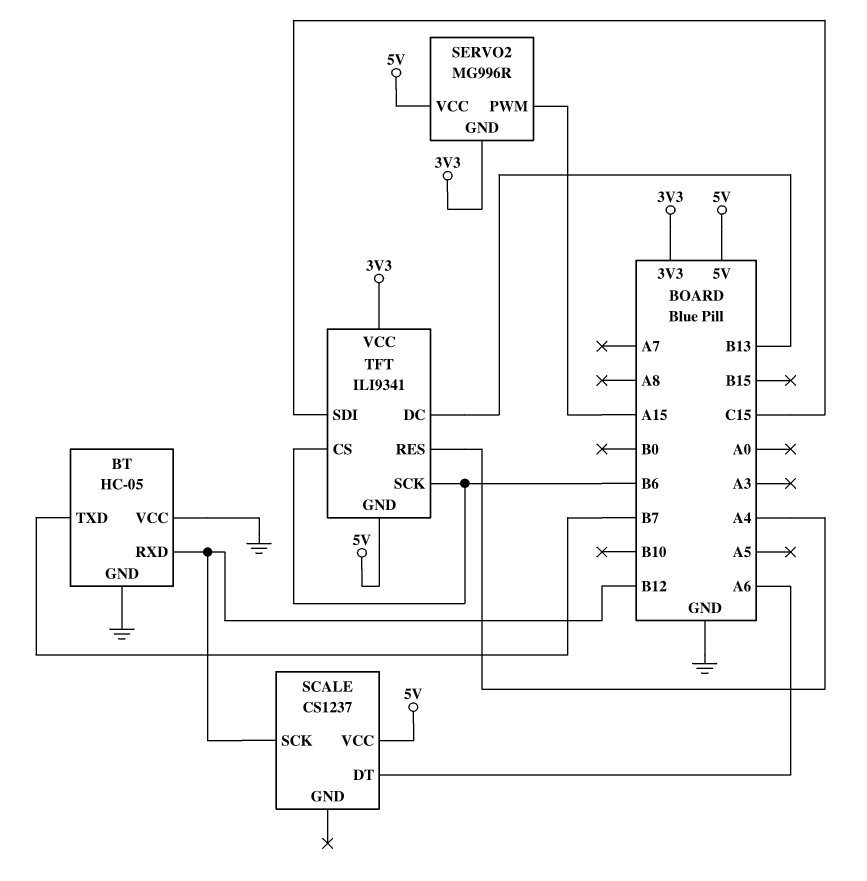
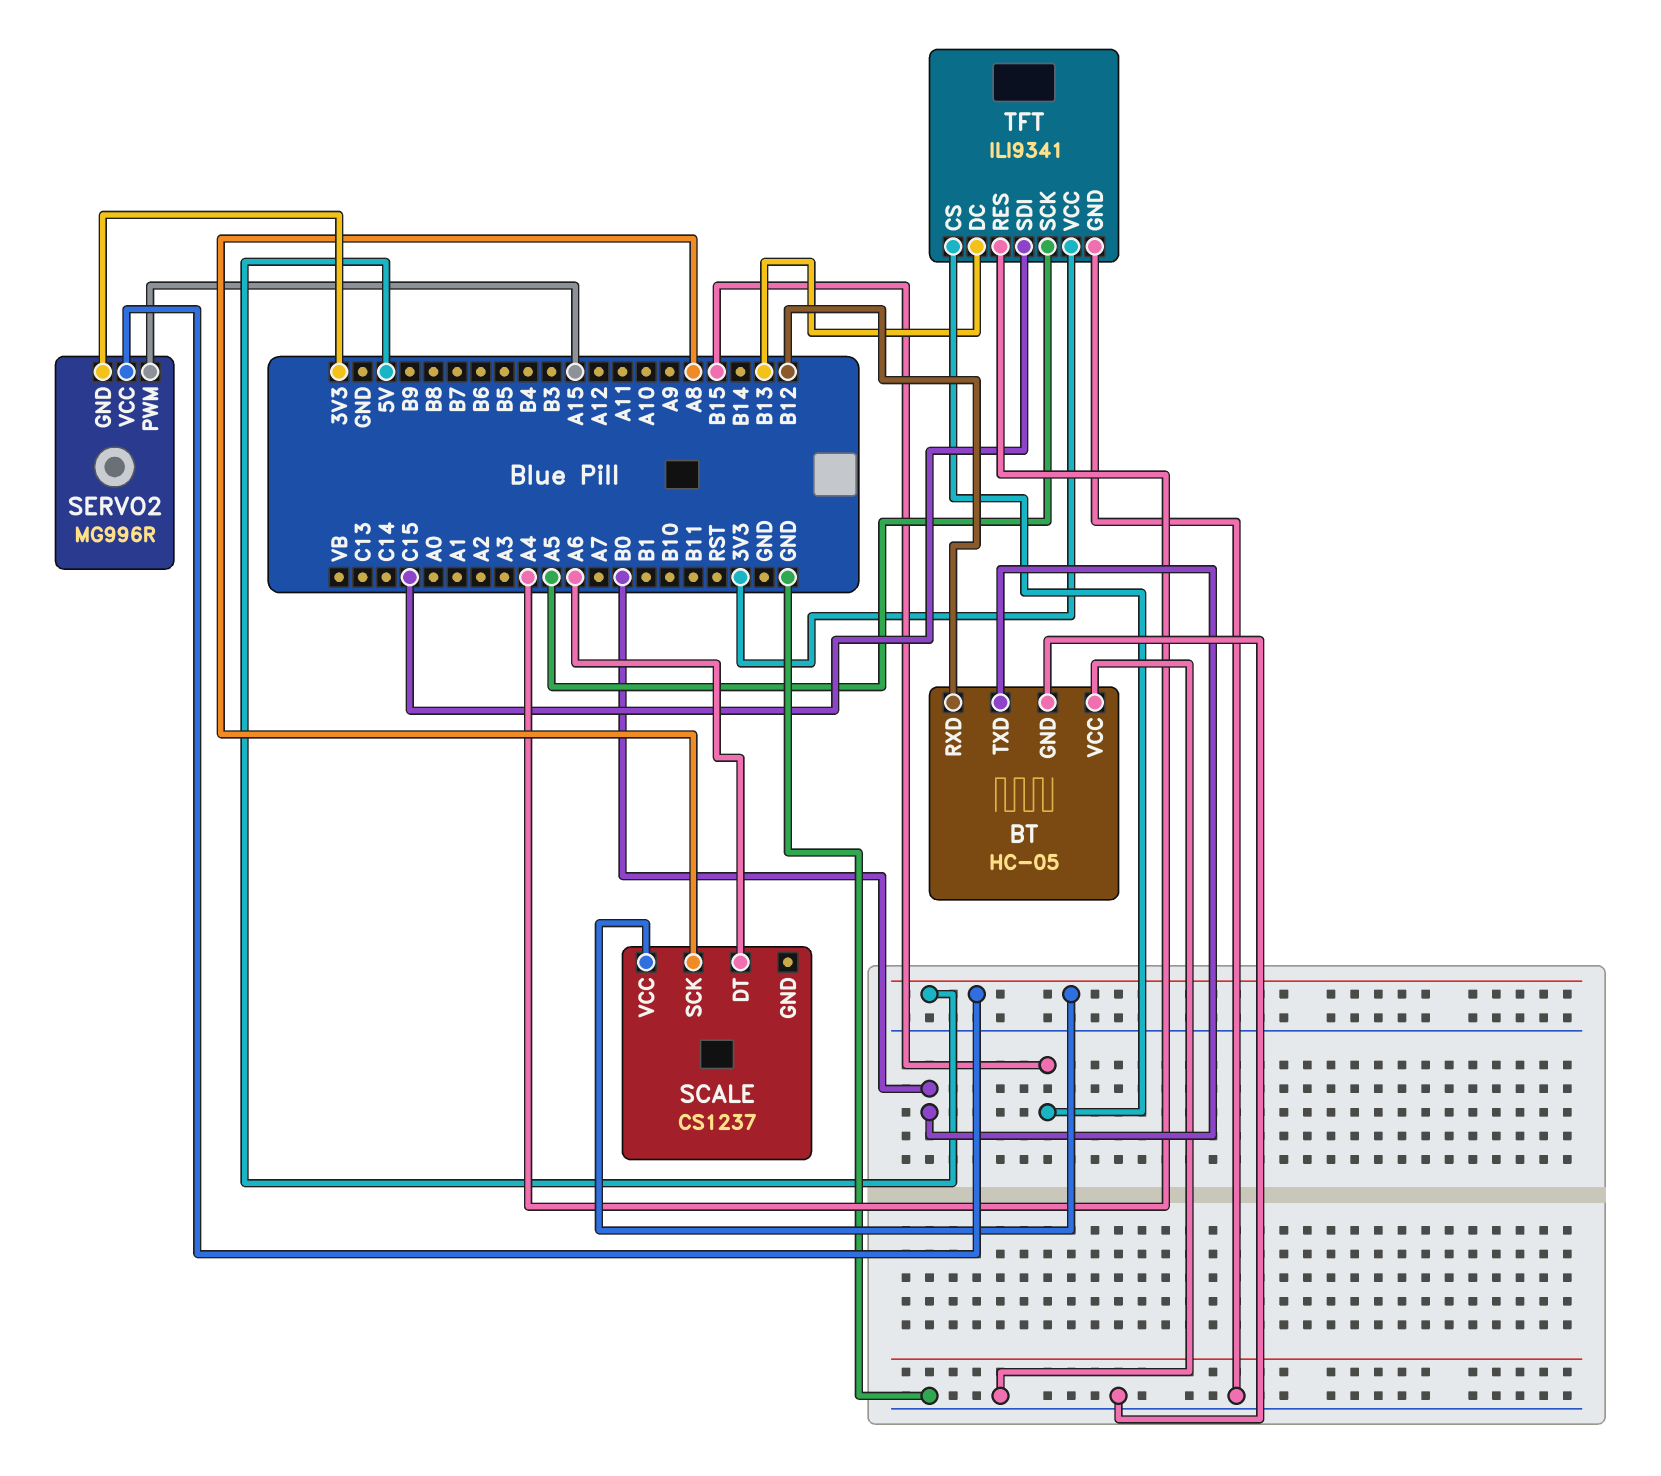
BT pin TXD: B7 -> B0
SCALE pin SCK: B12 -> A8
TFT pin CS: B6 -> B15
TFT pin GND: 5V -> GND
TFT pin SCK: B6 -> A5

